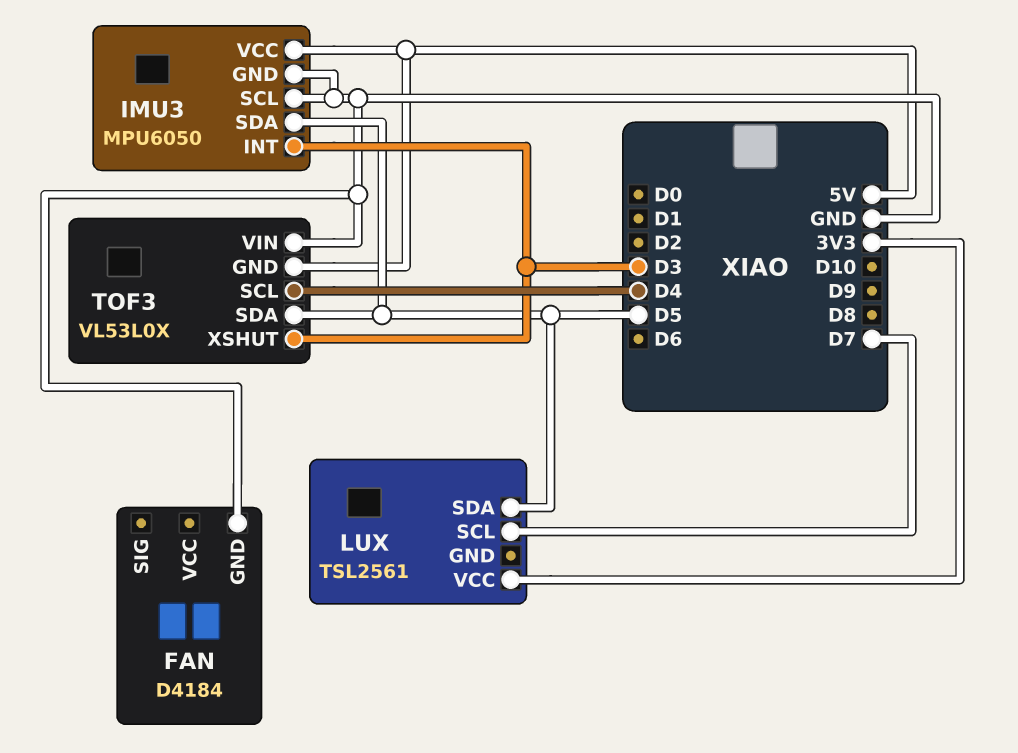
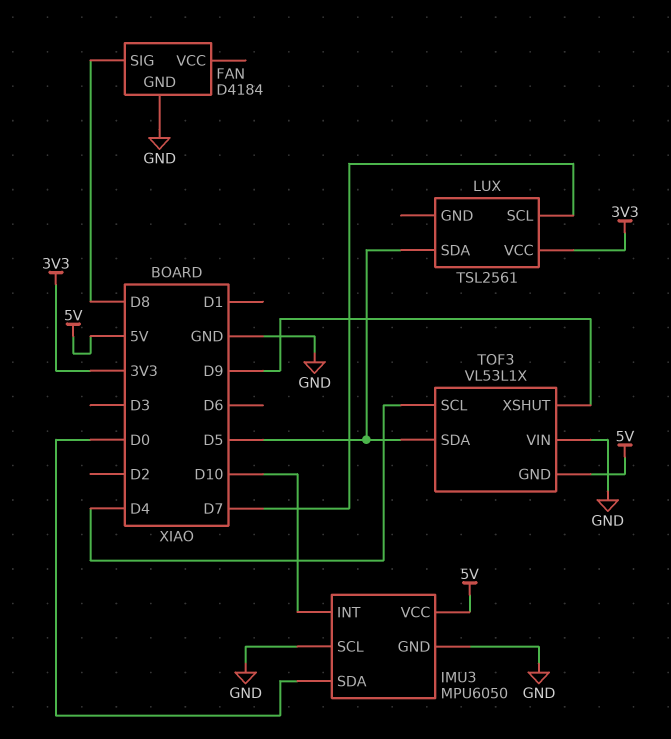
FAN pin SIG: none -> D8
IMU3 pin INT: D3 -> D10
IMU3 pin SDA: D5 -> D0
TOF3: VL53L0X -> VL53L1X
TOF3 pin XSHUT: D3 -> D9

